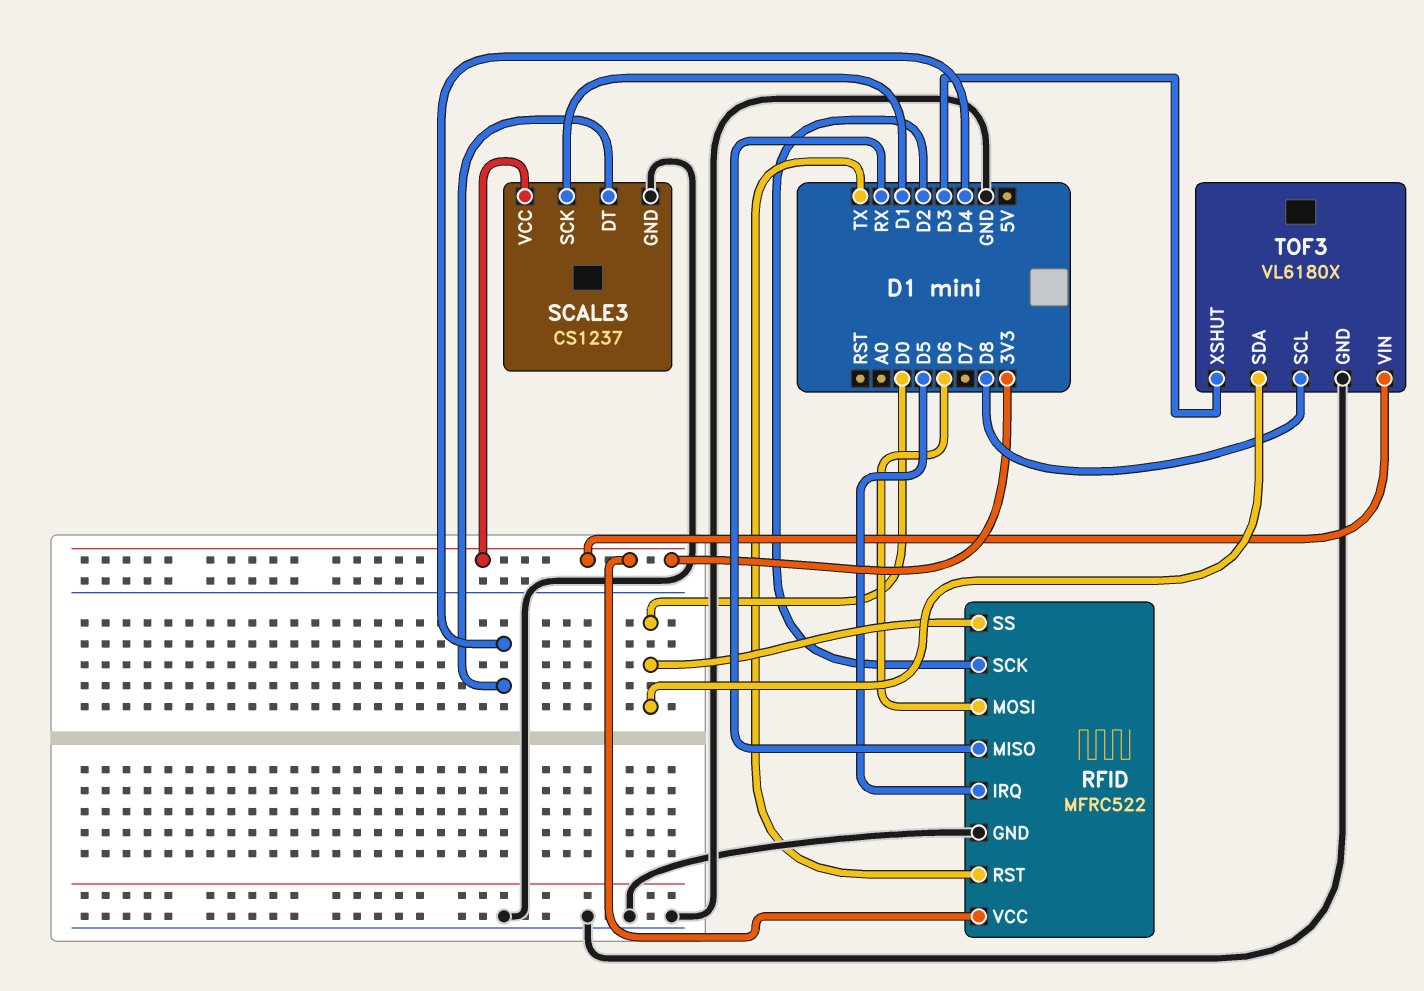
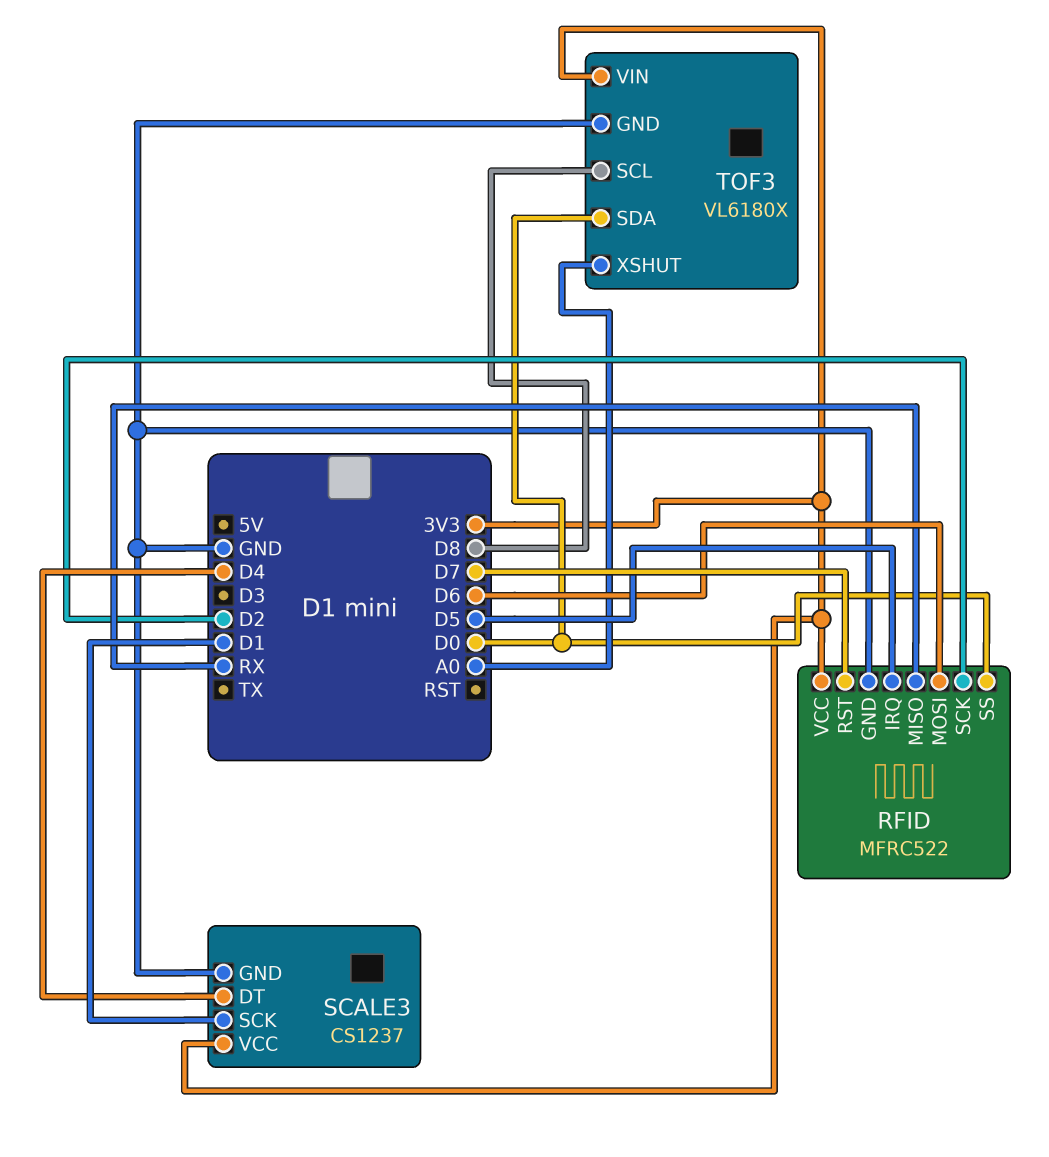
RFID pin RST: TX -> D7
TOF3 pin XSHUT: D3 -> A0

